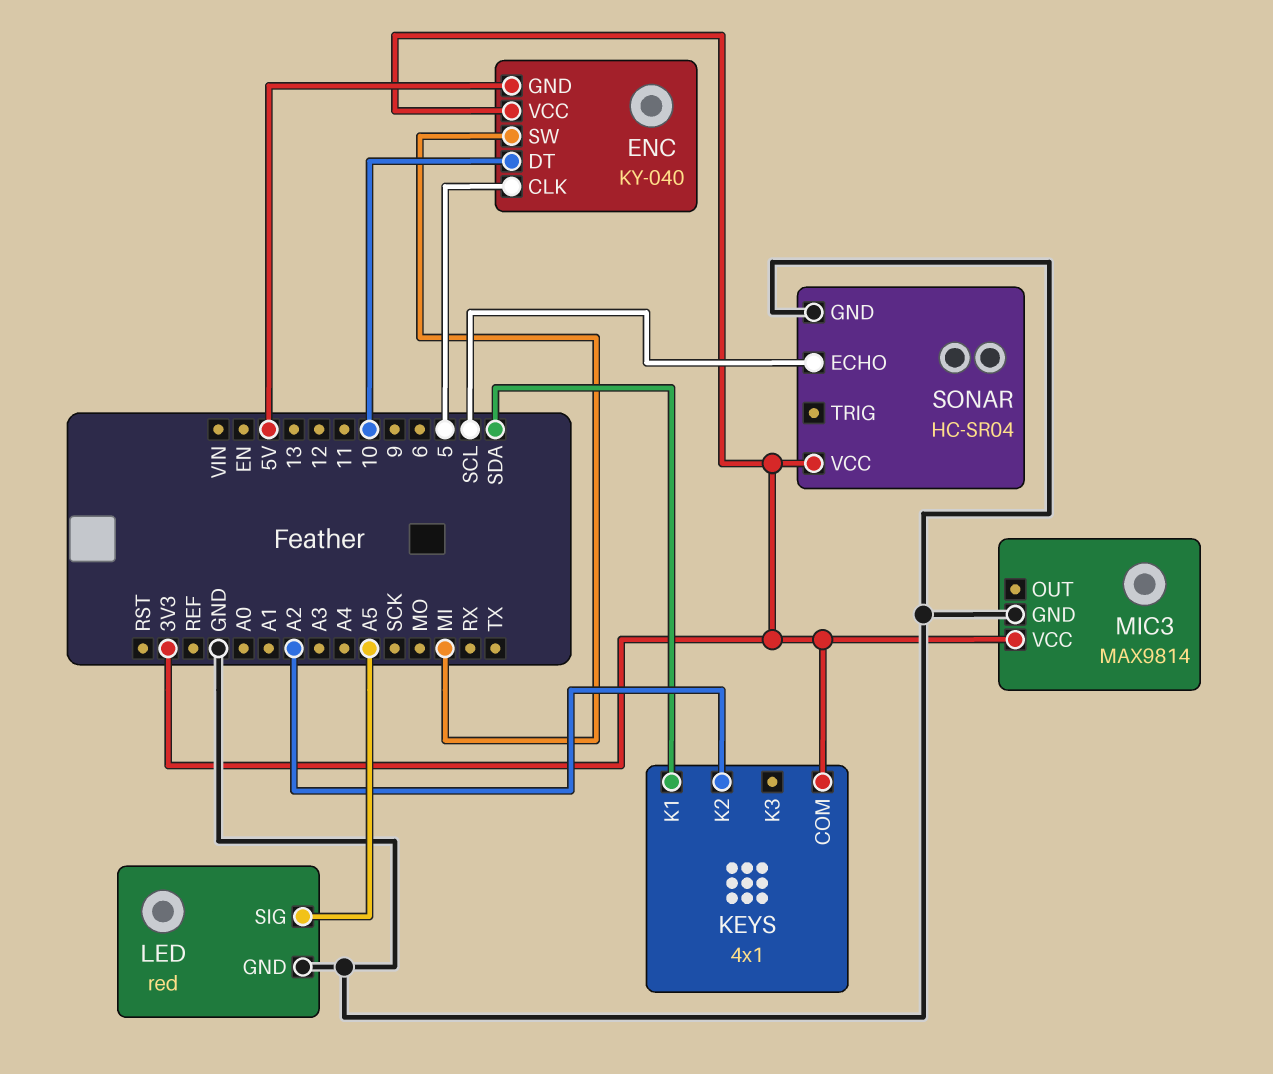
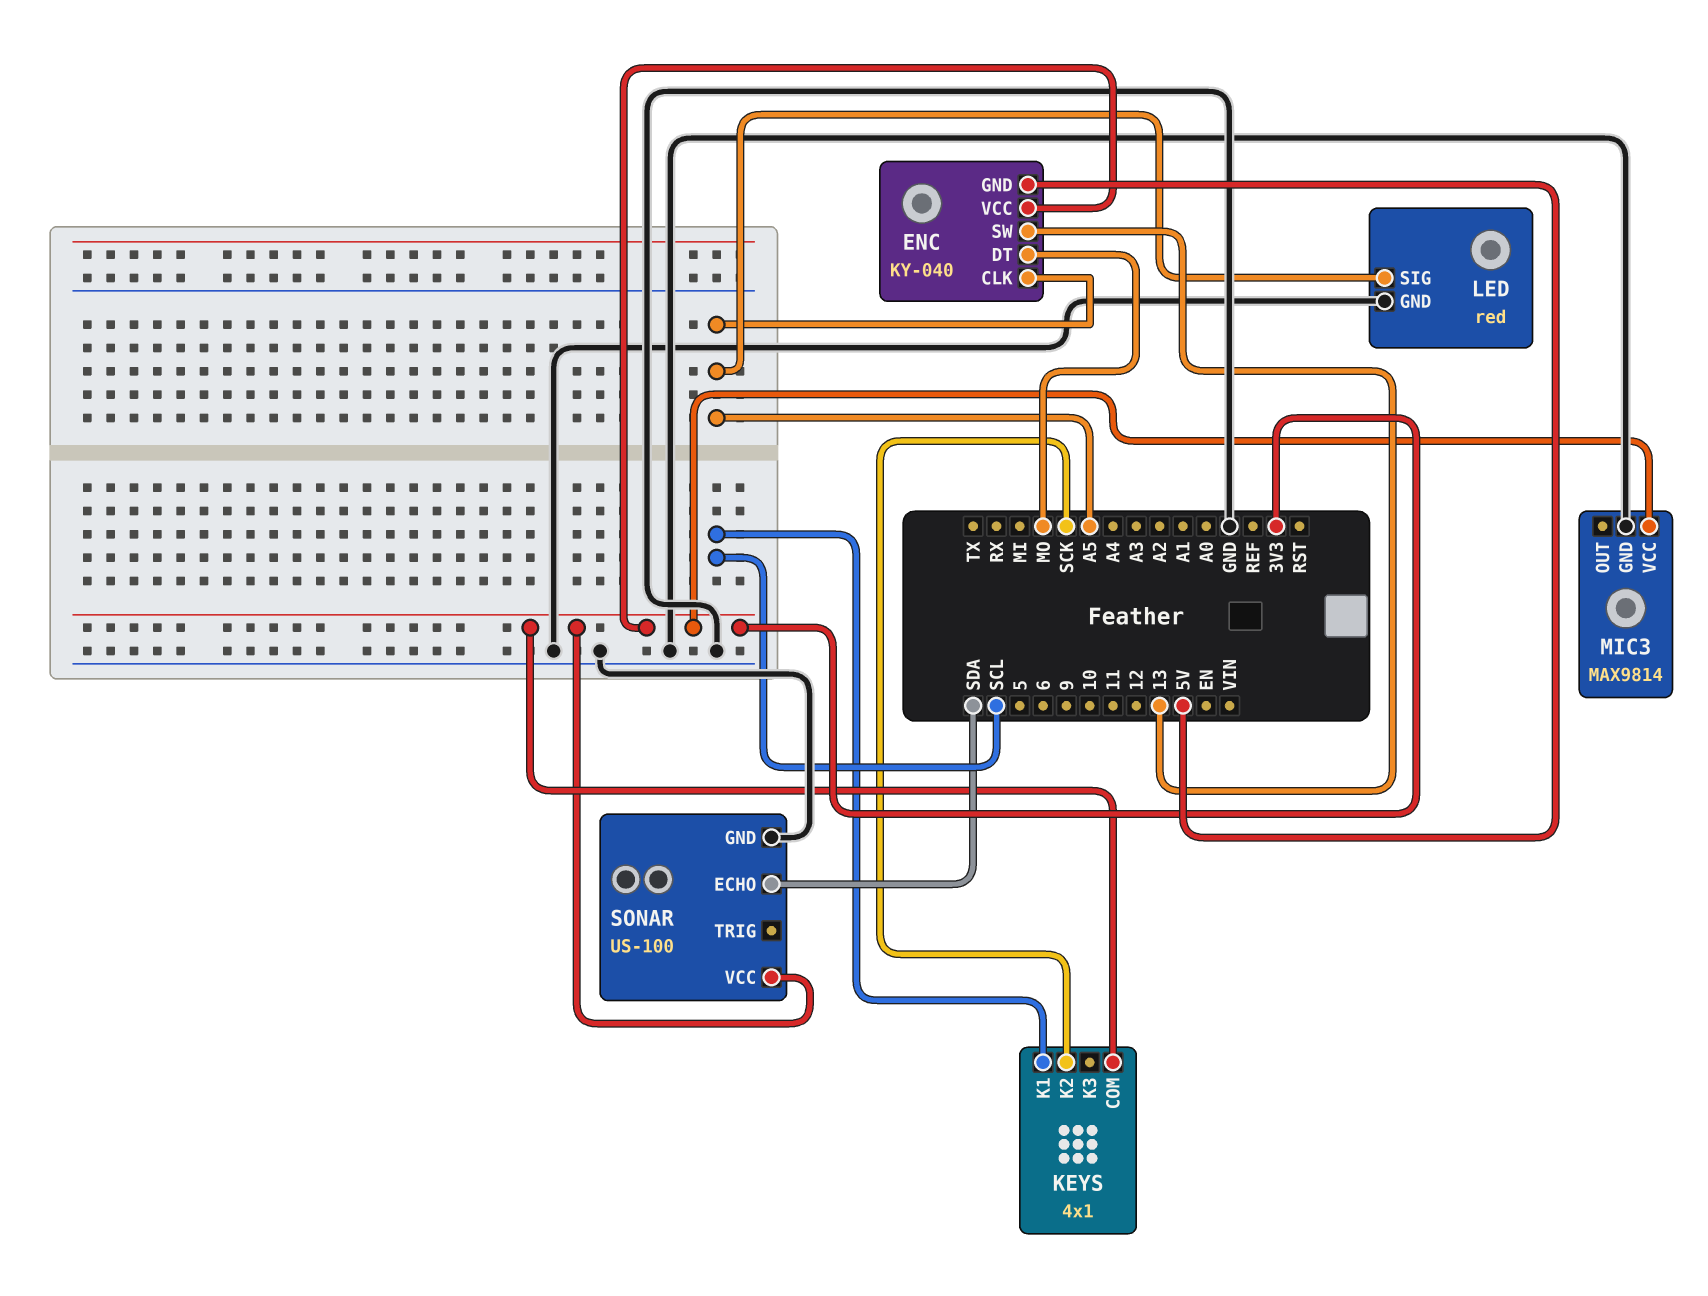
ENC pin CLK: 5 -> A5
ENC pin DT: 10 -> MO
ENC pin SW: MI -> 13
KEYS pin K1: SDA -> SCL
KEYS pin K2: A2 -> SCK
SONAR: HC-SR04 -> US-100
SONAR pin ECHO: SCL -> SDA

